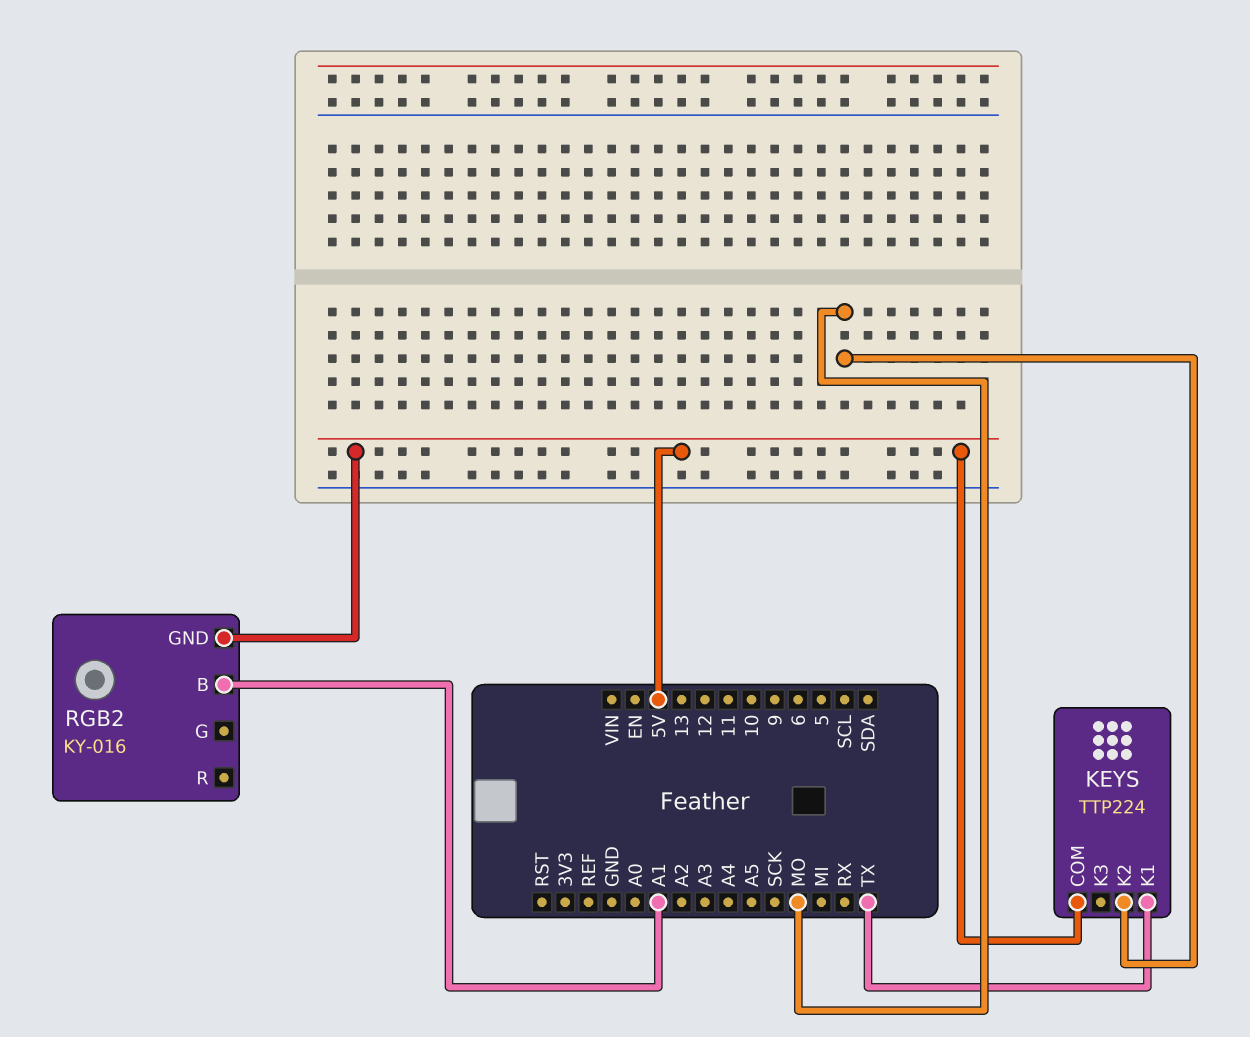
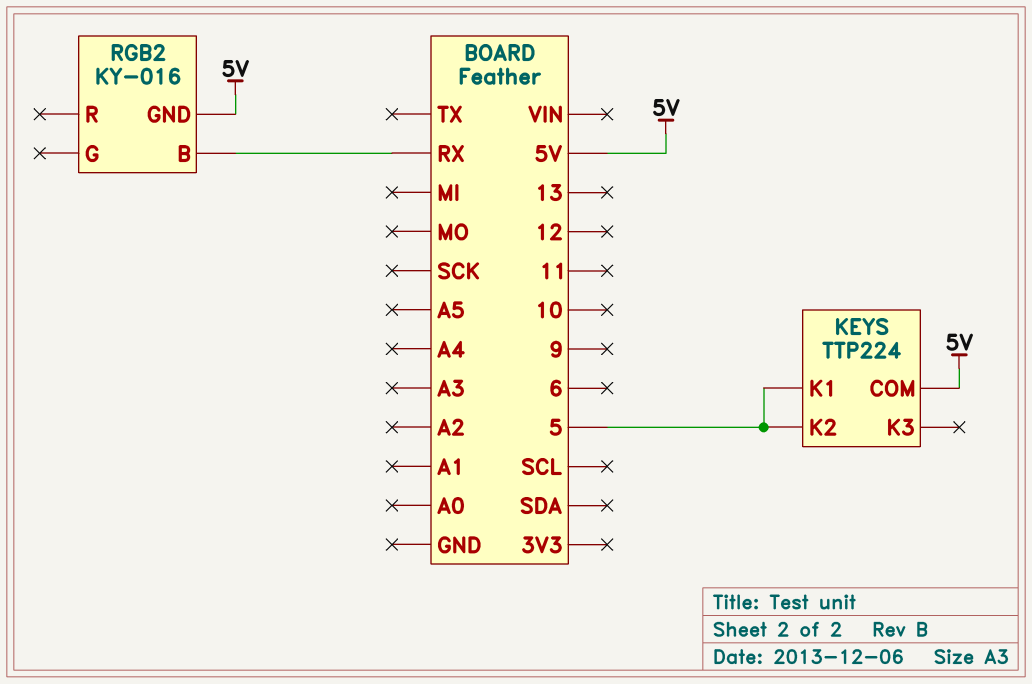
KEYS pin K1: TX -> 5
KEYS pin K2: MO -> 5
RGB2 pin B: A1 -> RX

